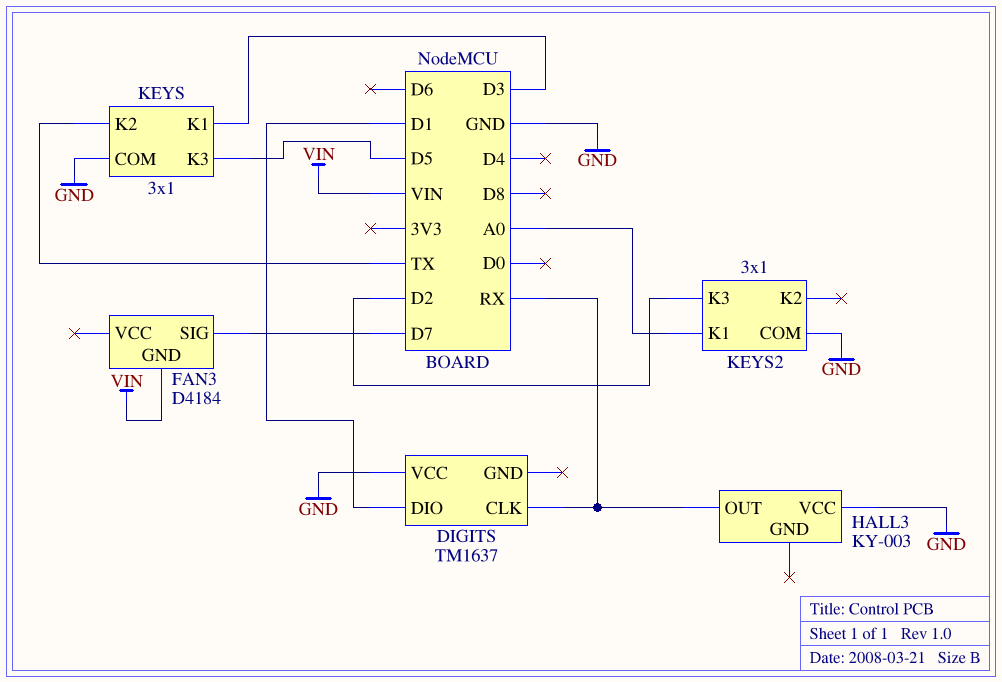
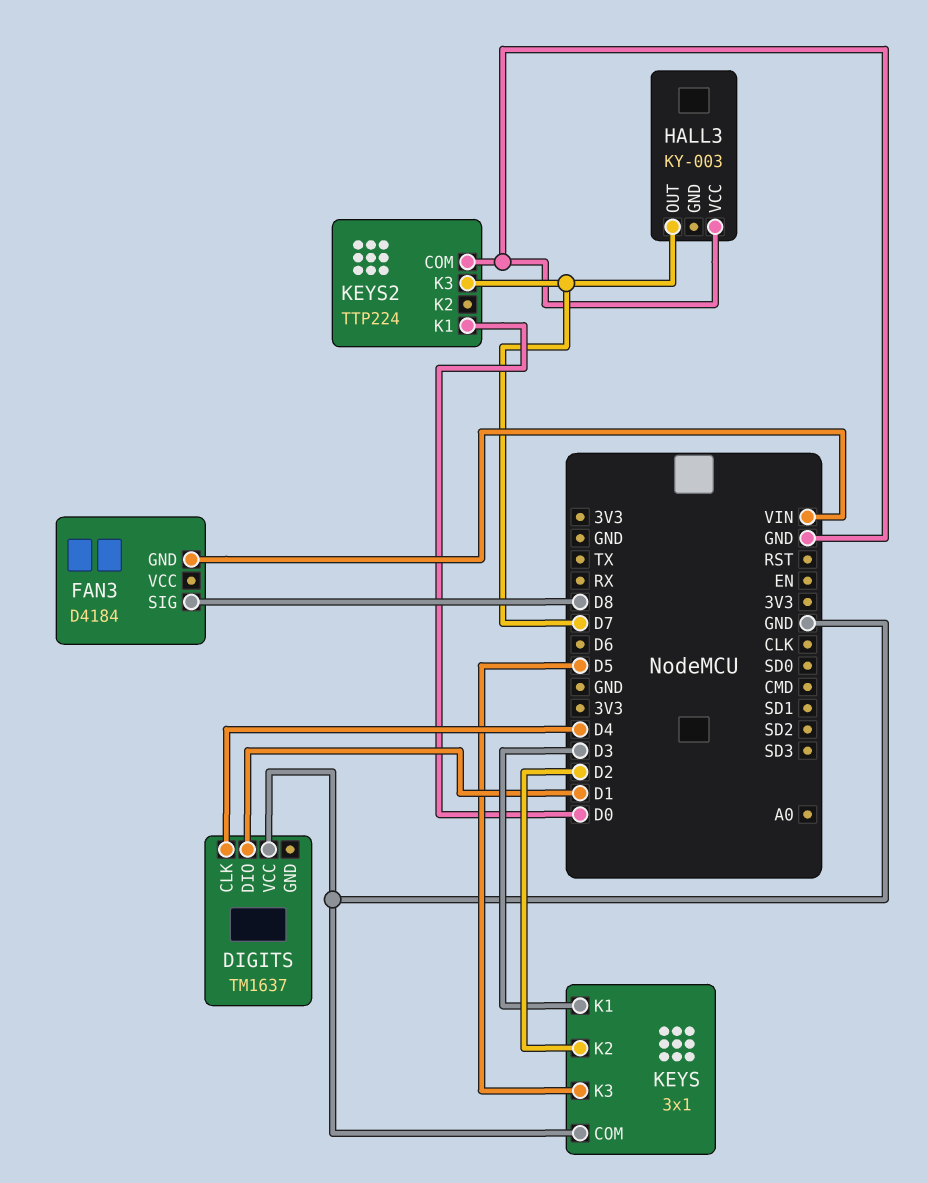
DIGITS pin CLK: RX -> D4
FAN3 pin SIG: D7 -> D8
HALL3 pin OUT: RX -> D7
KEYS pin K2: TX -> D2
KEYS2: 3x1 -> TTP224
KEYS2 pin K1: A0 -> D0
KEYS2 pin K3: D2 -> D7

